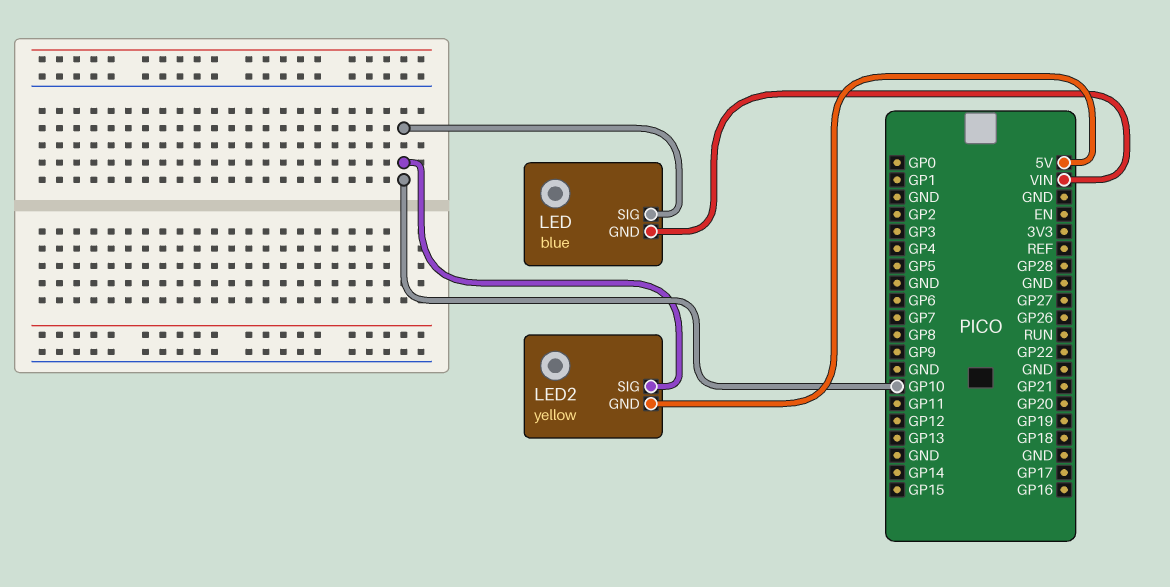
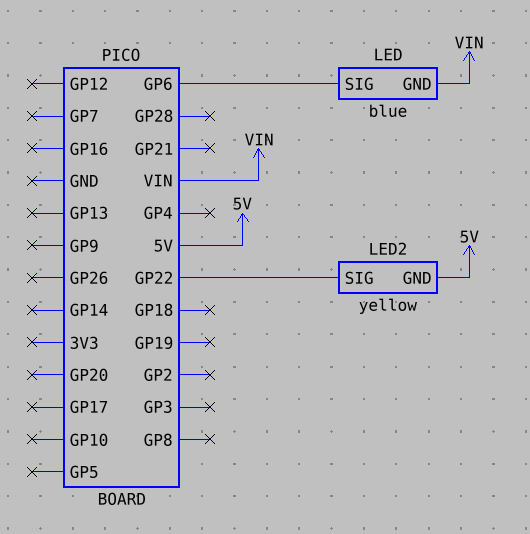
LED pin SIG: GP10 -> GP6
LED2 pin SIG: GP10 -> GP22

